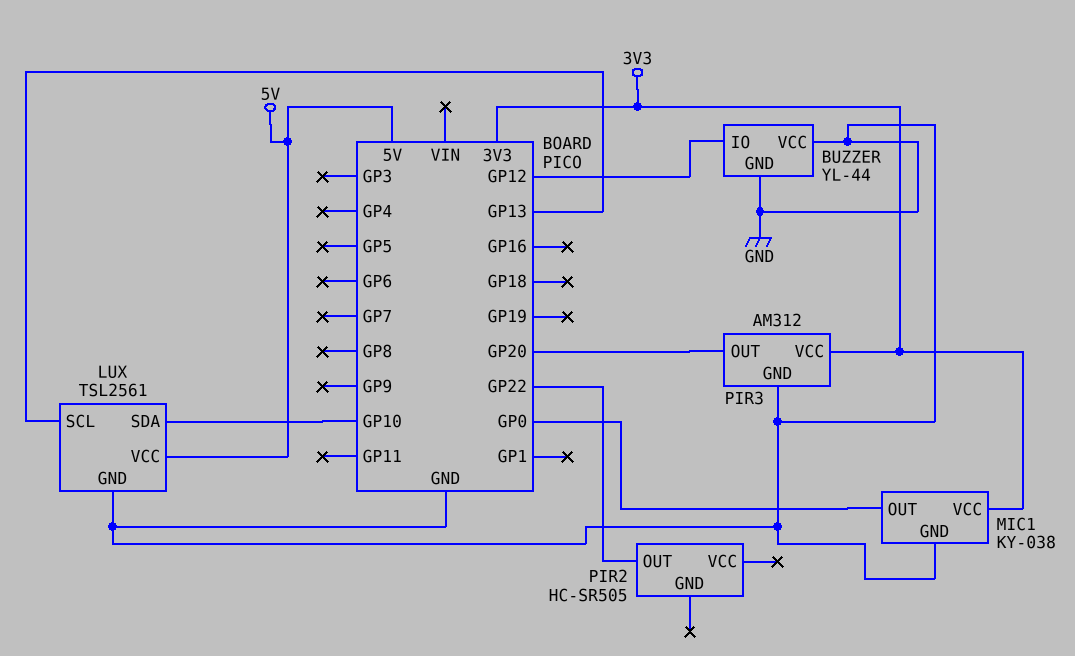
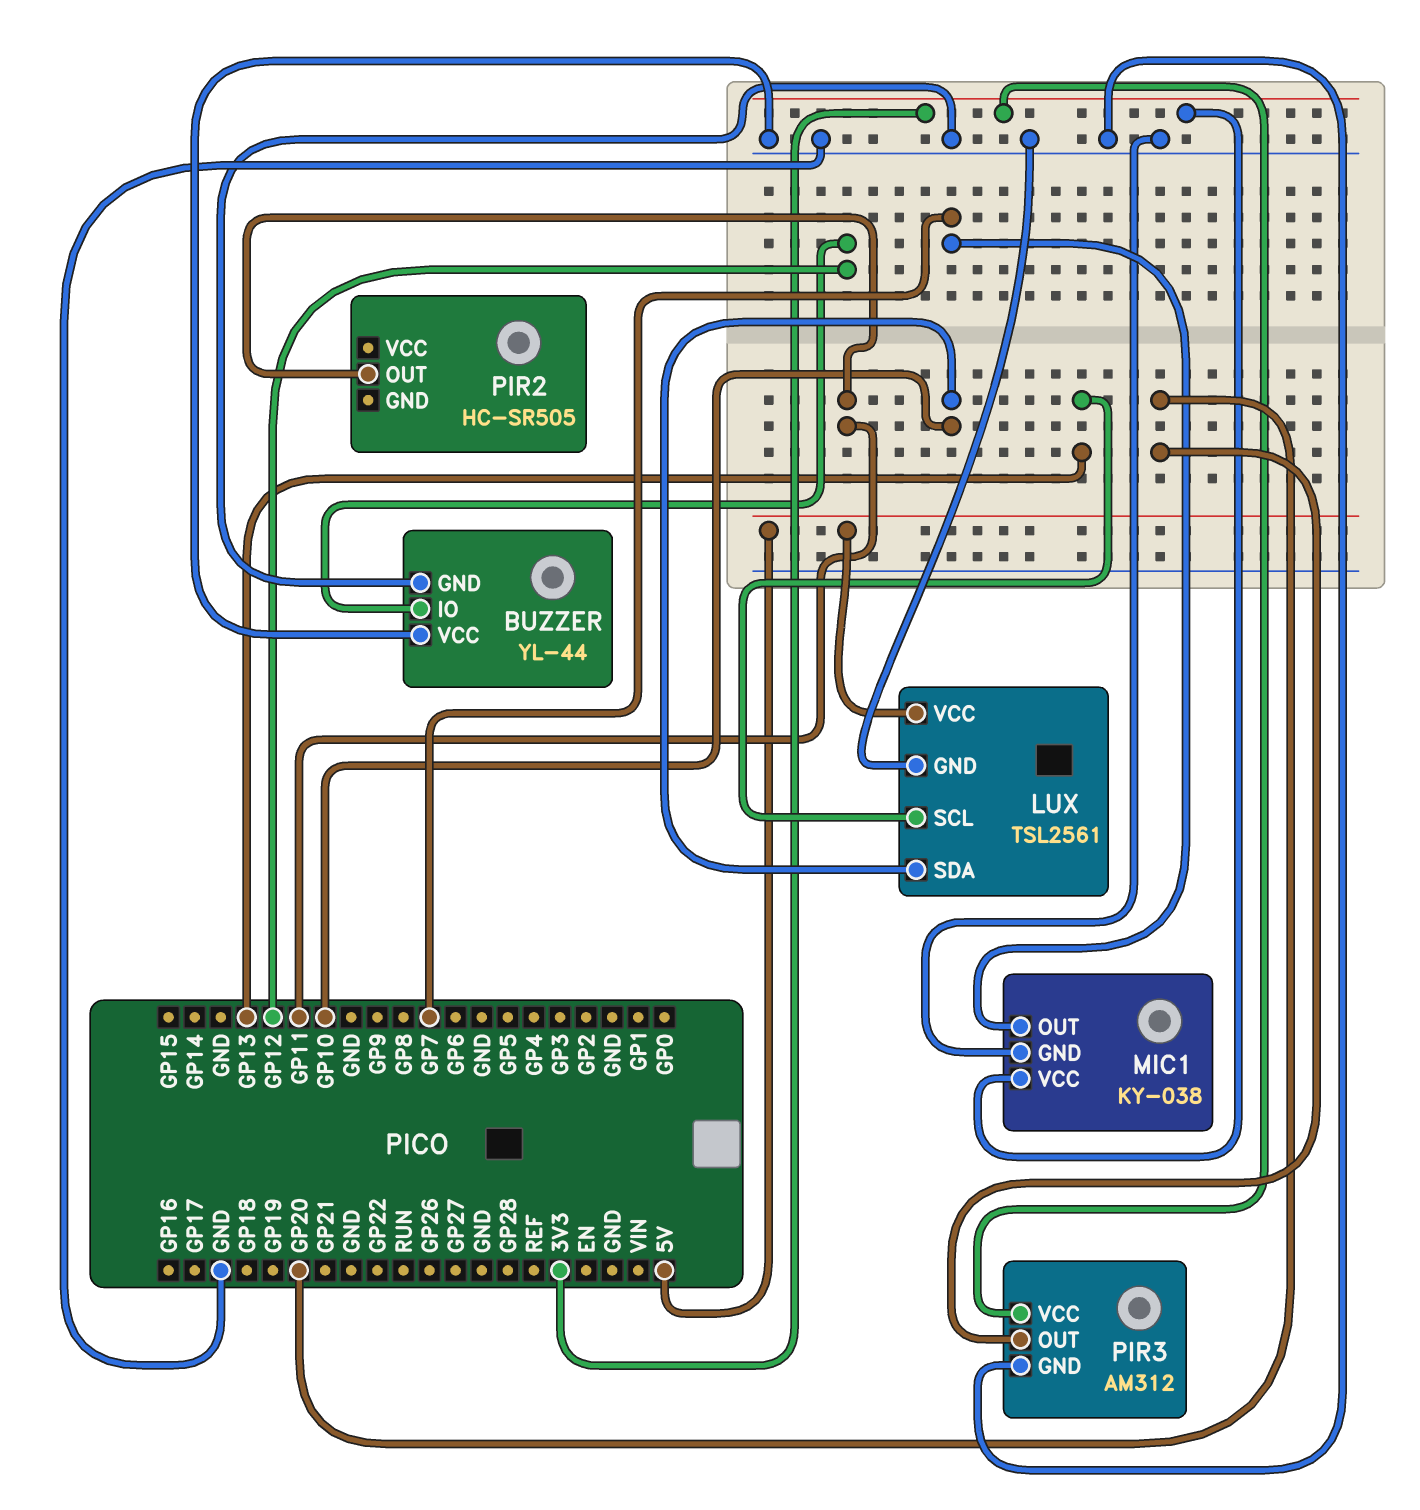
MIC1 pin OUT: GP0 -> GP7
PIR2 pin OUT: GP22 -> GP11

